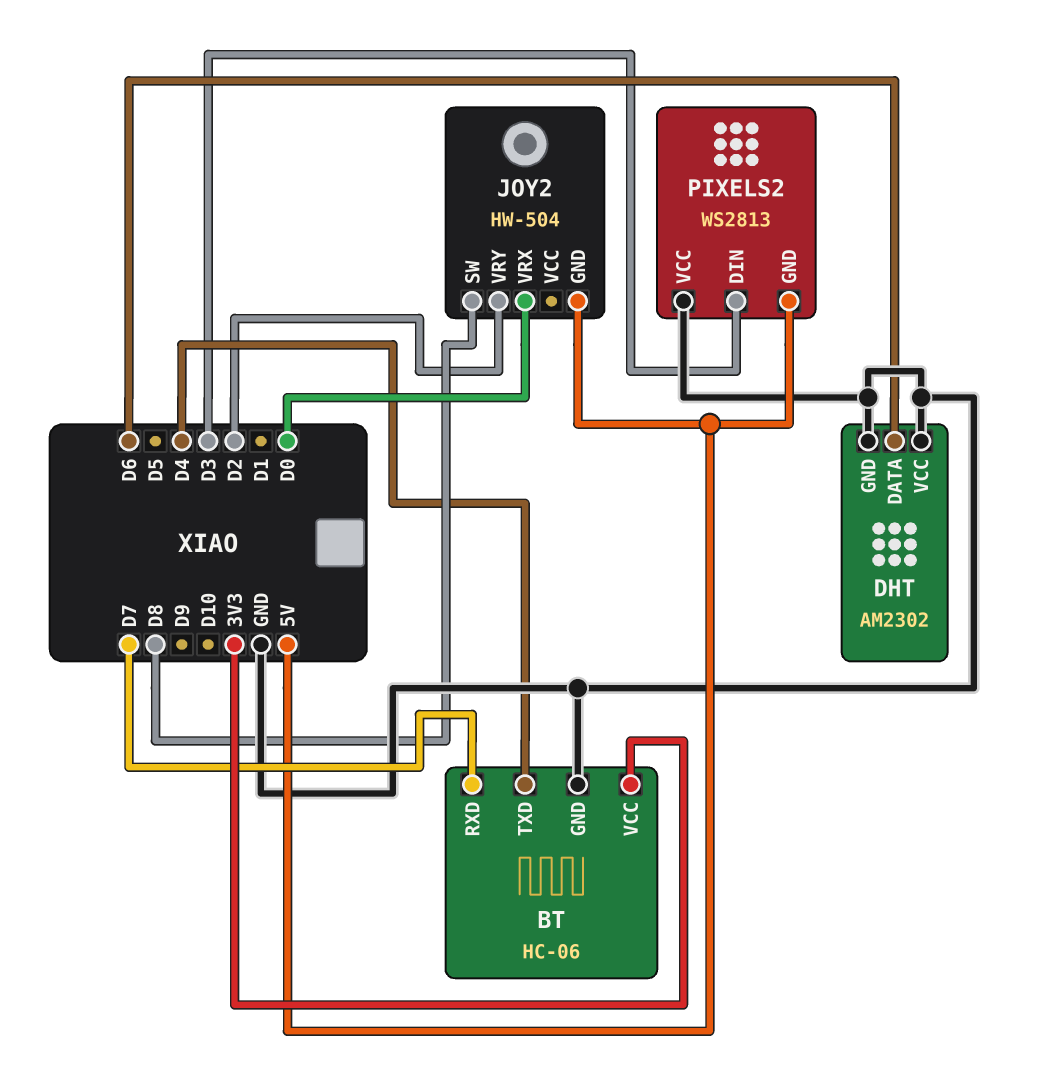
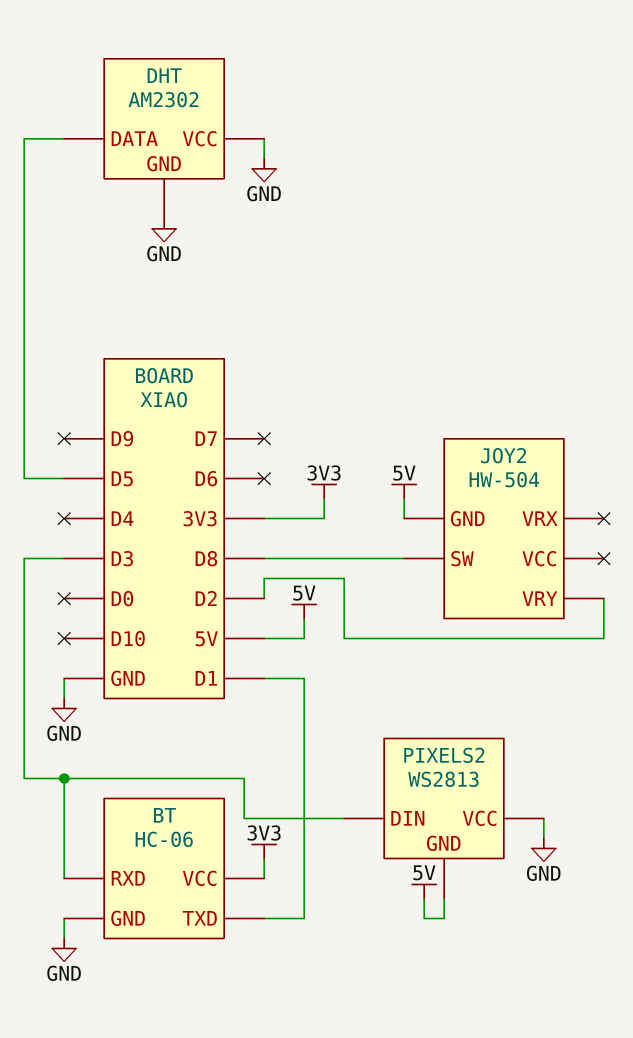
BT pin RXD: D7 -> D3
BT pin TXD: D4 -> D1
DHT pin DATA: D6 -> D5
JOY2 pin VRX: D0 -> none

